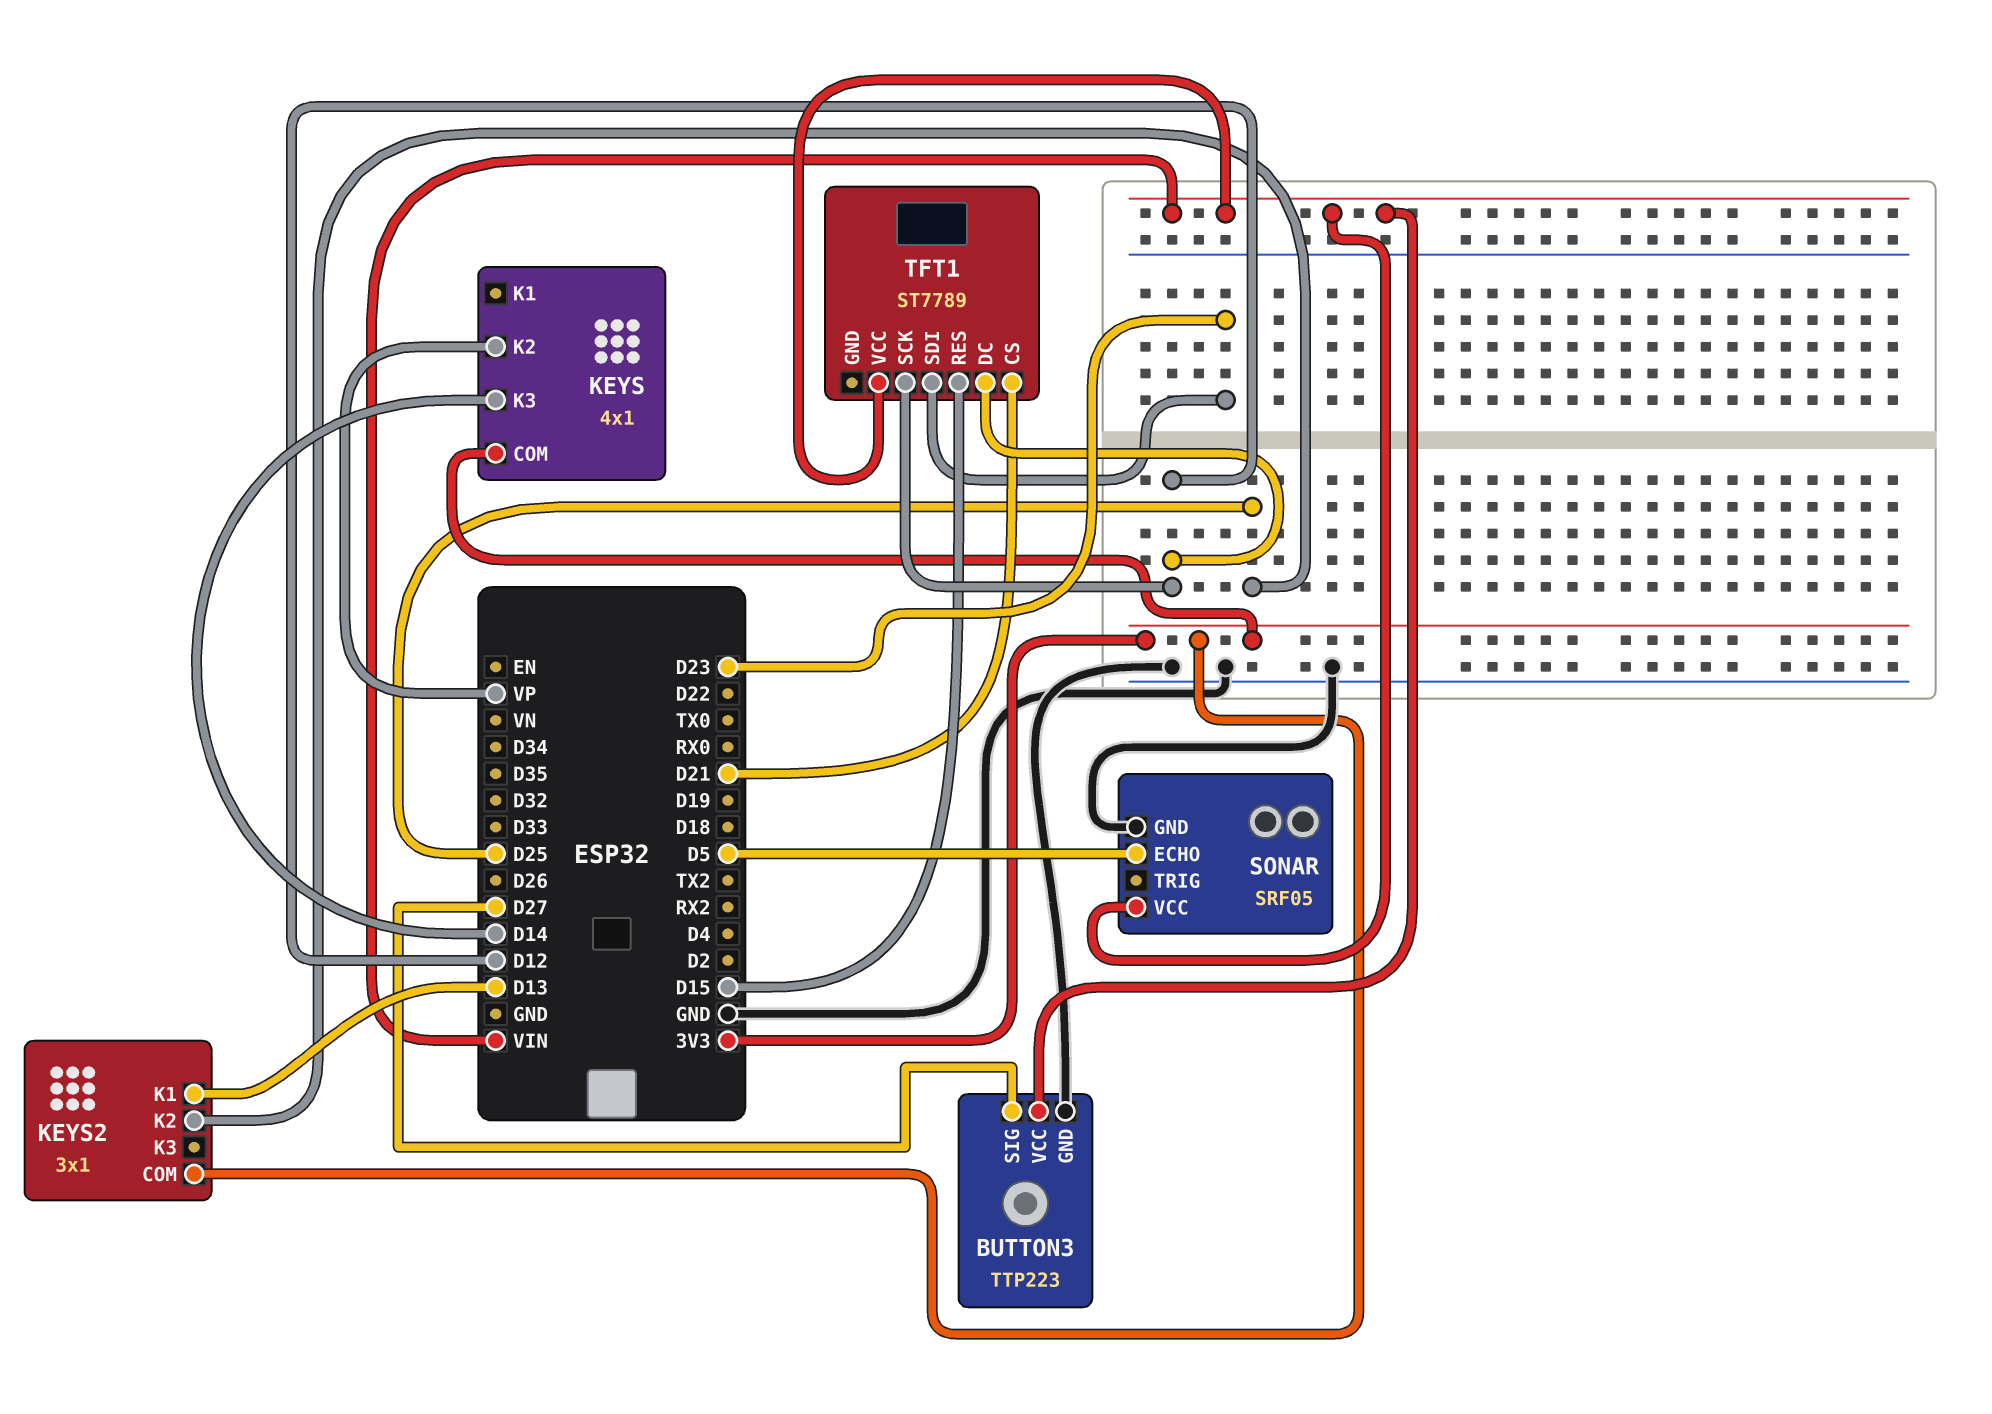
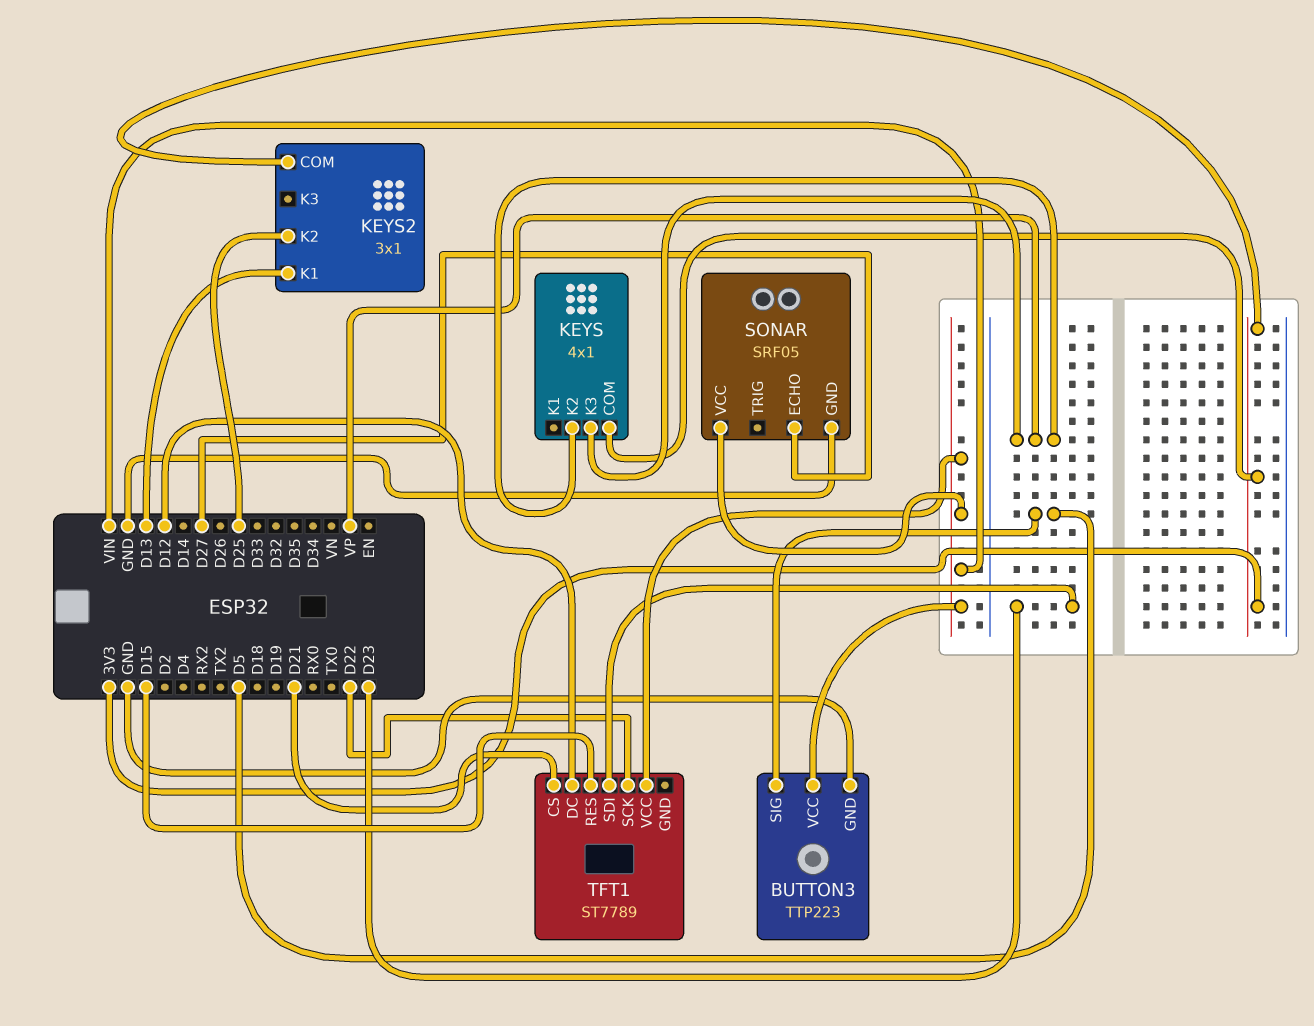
BUTTON3 pin SIG: D27 -> D5
KEYS pin K3: D14 -> VP
SONAR pin ECHO: D5 -> D27
TFT1 pin SCK: D12 -> D22

